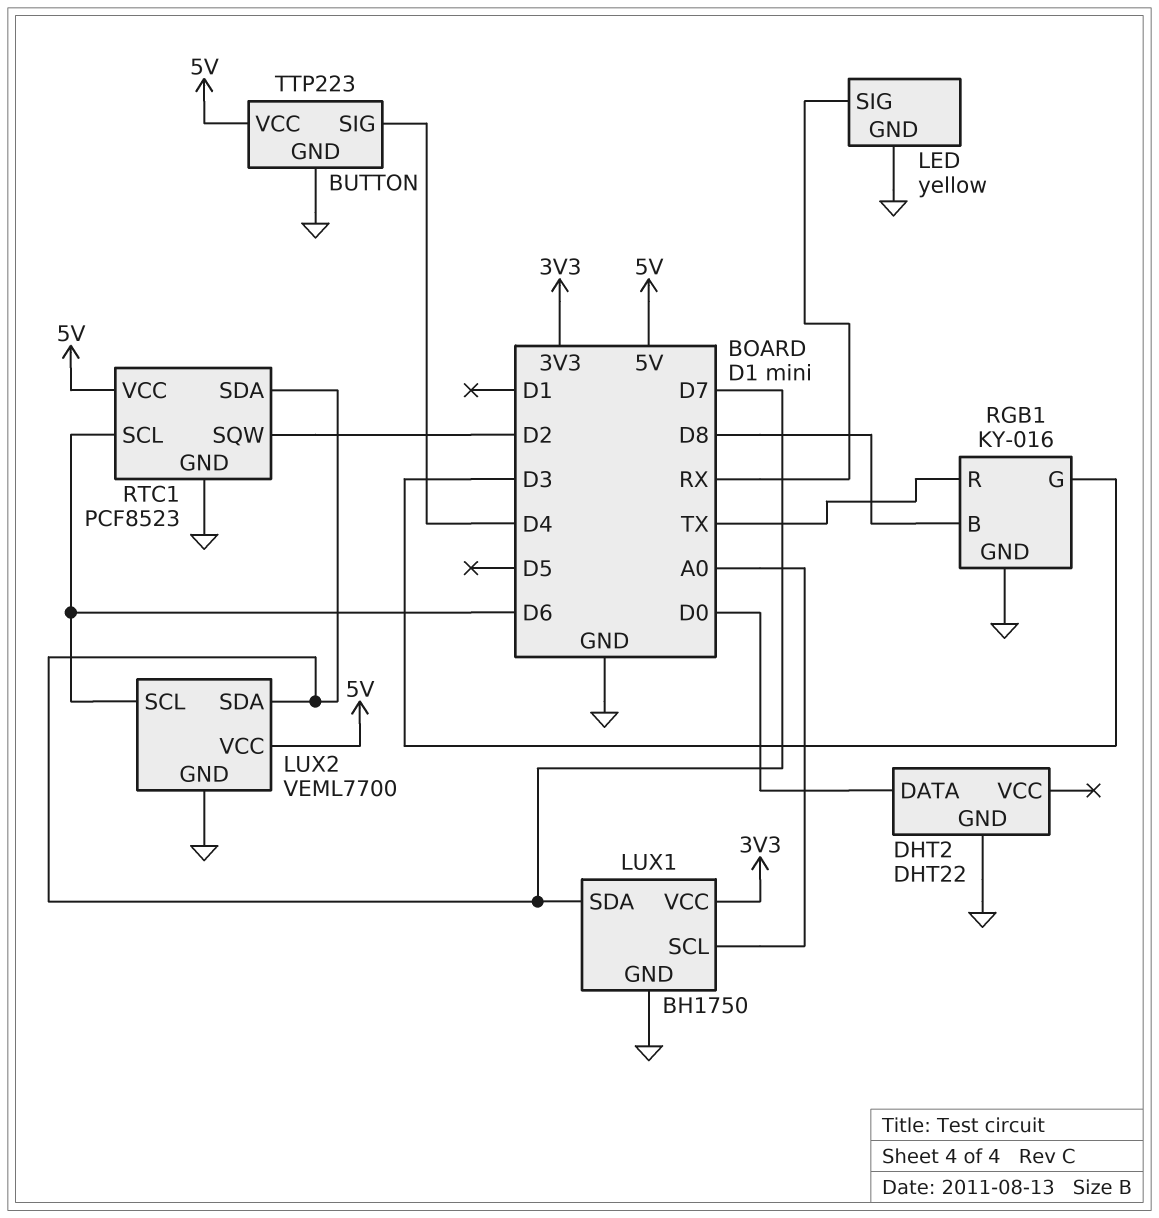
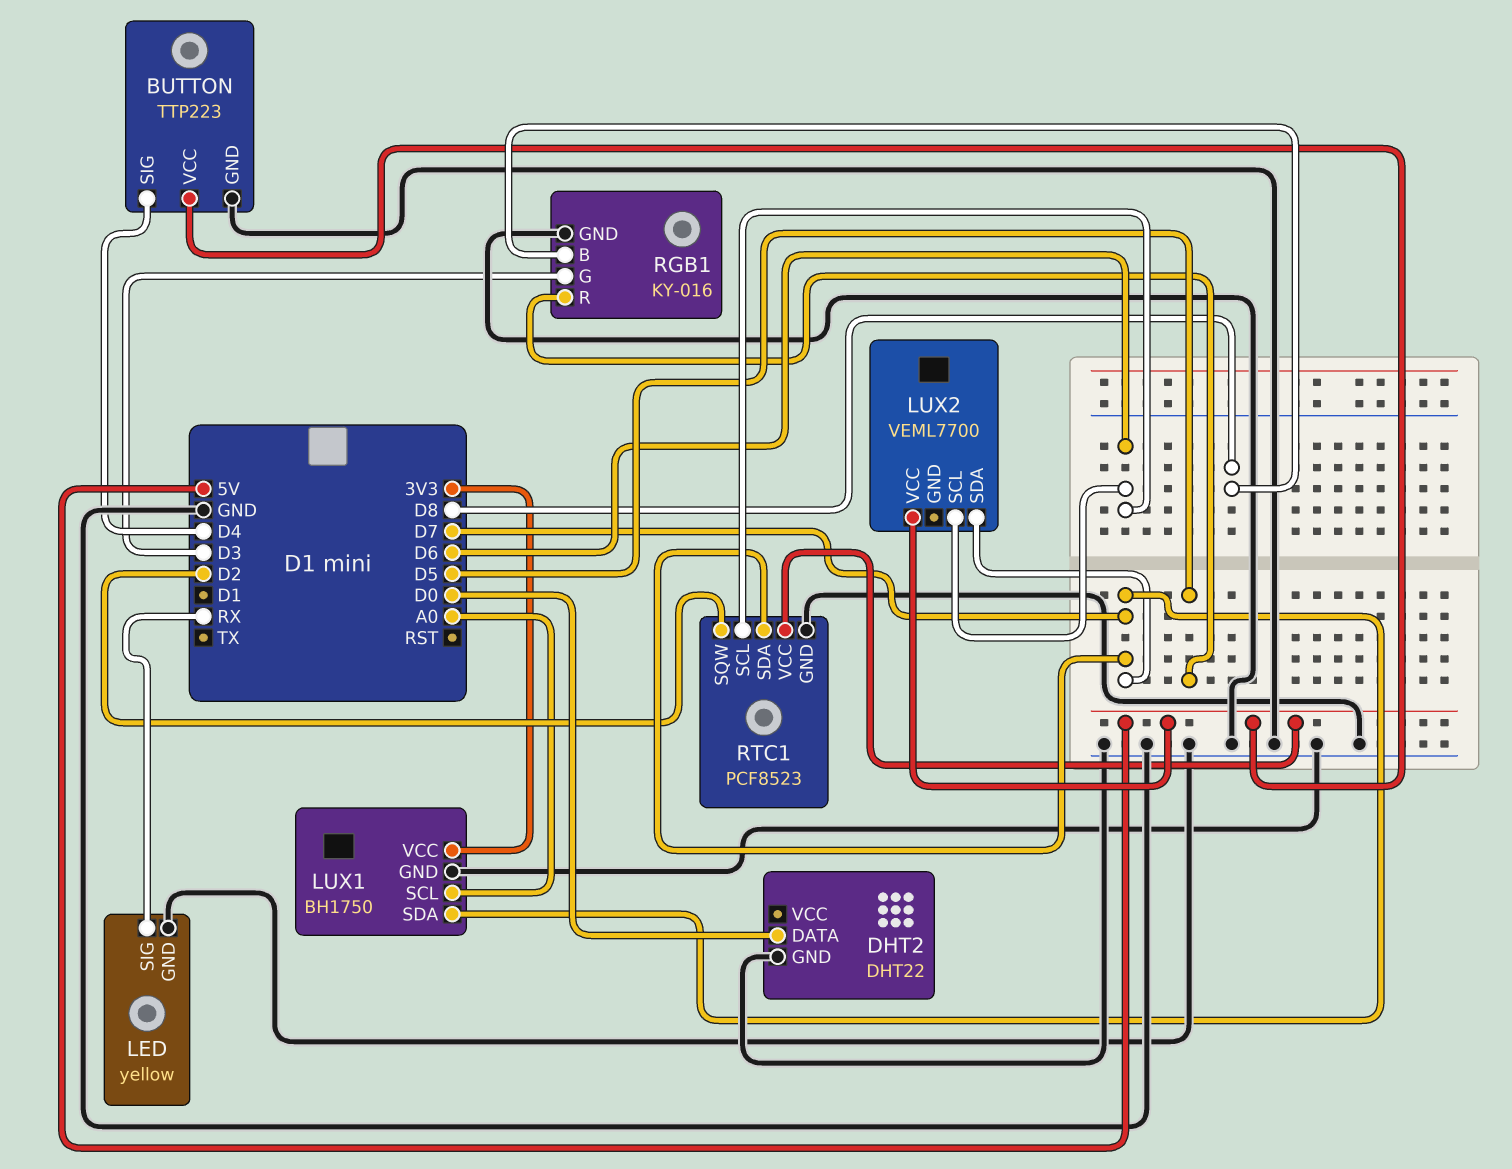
LUX2 pin GND: GND -> none
RGB1 pin R: TX -> D5

